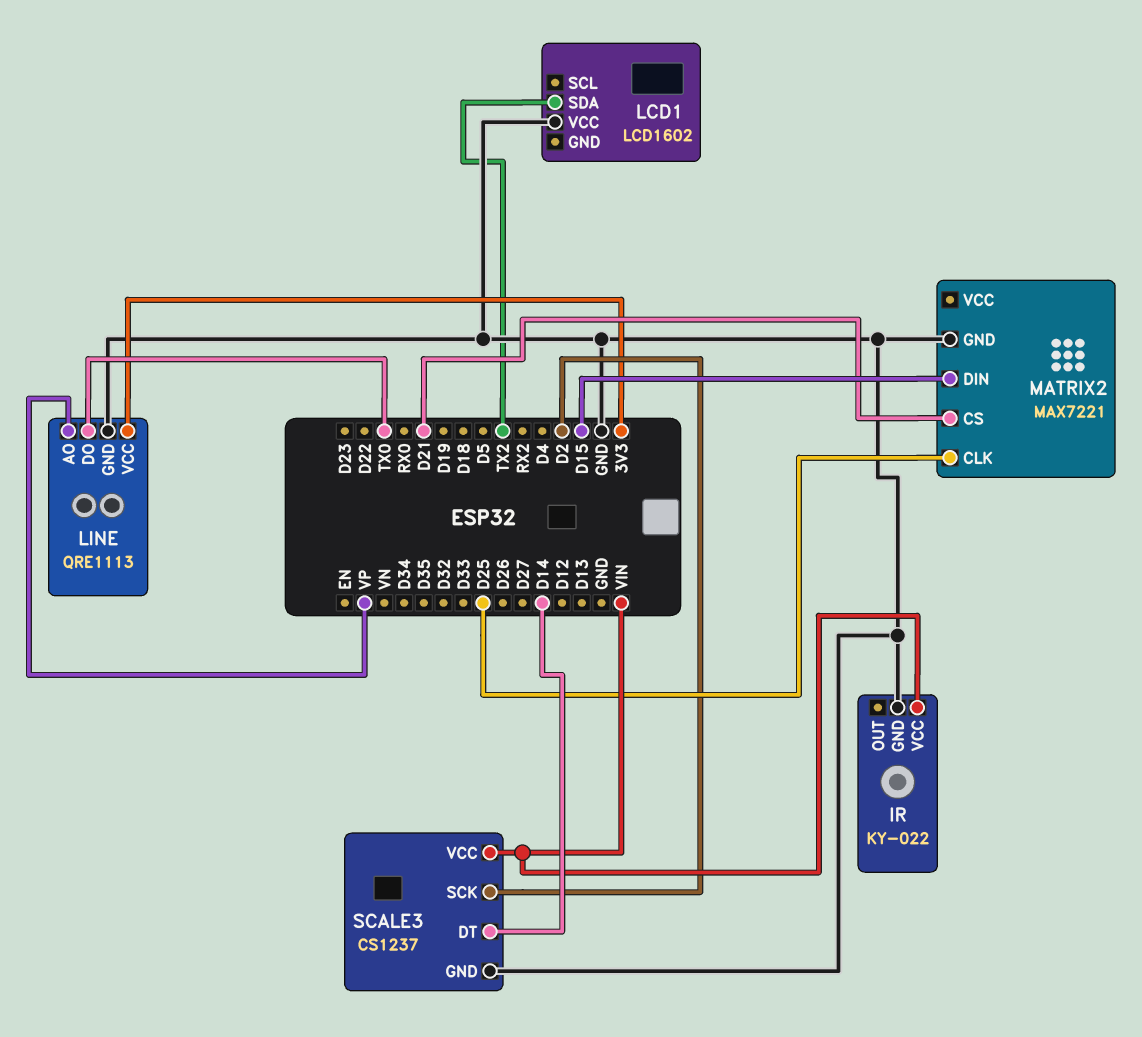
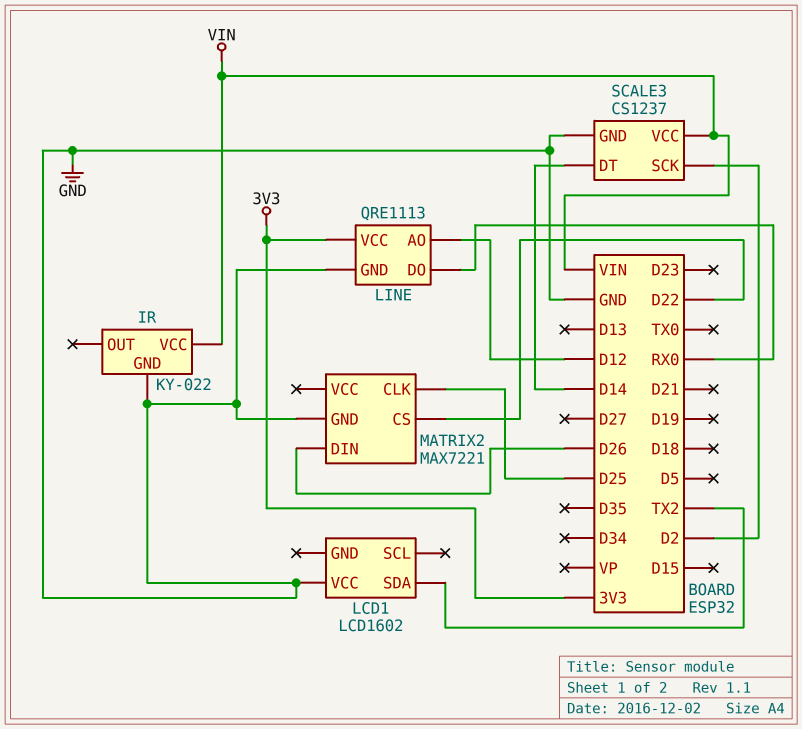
LINE pin AO: VP -> D12
LINE pin DO: TX0 -> RX0
MATRIX2 pin CS: D21 -> D22
MATRIX2 pin DIN: D15 -> D26

